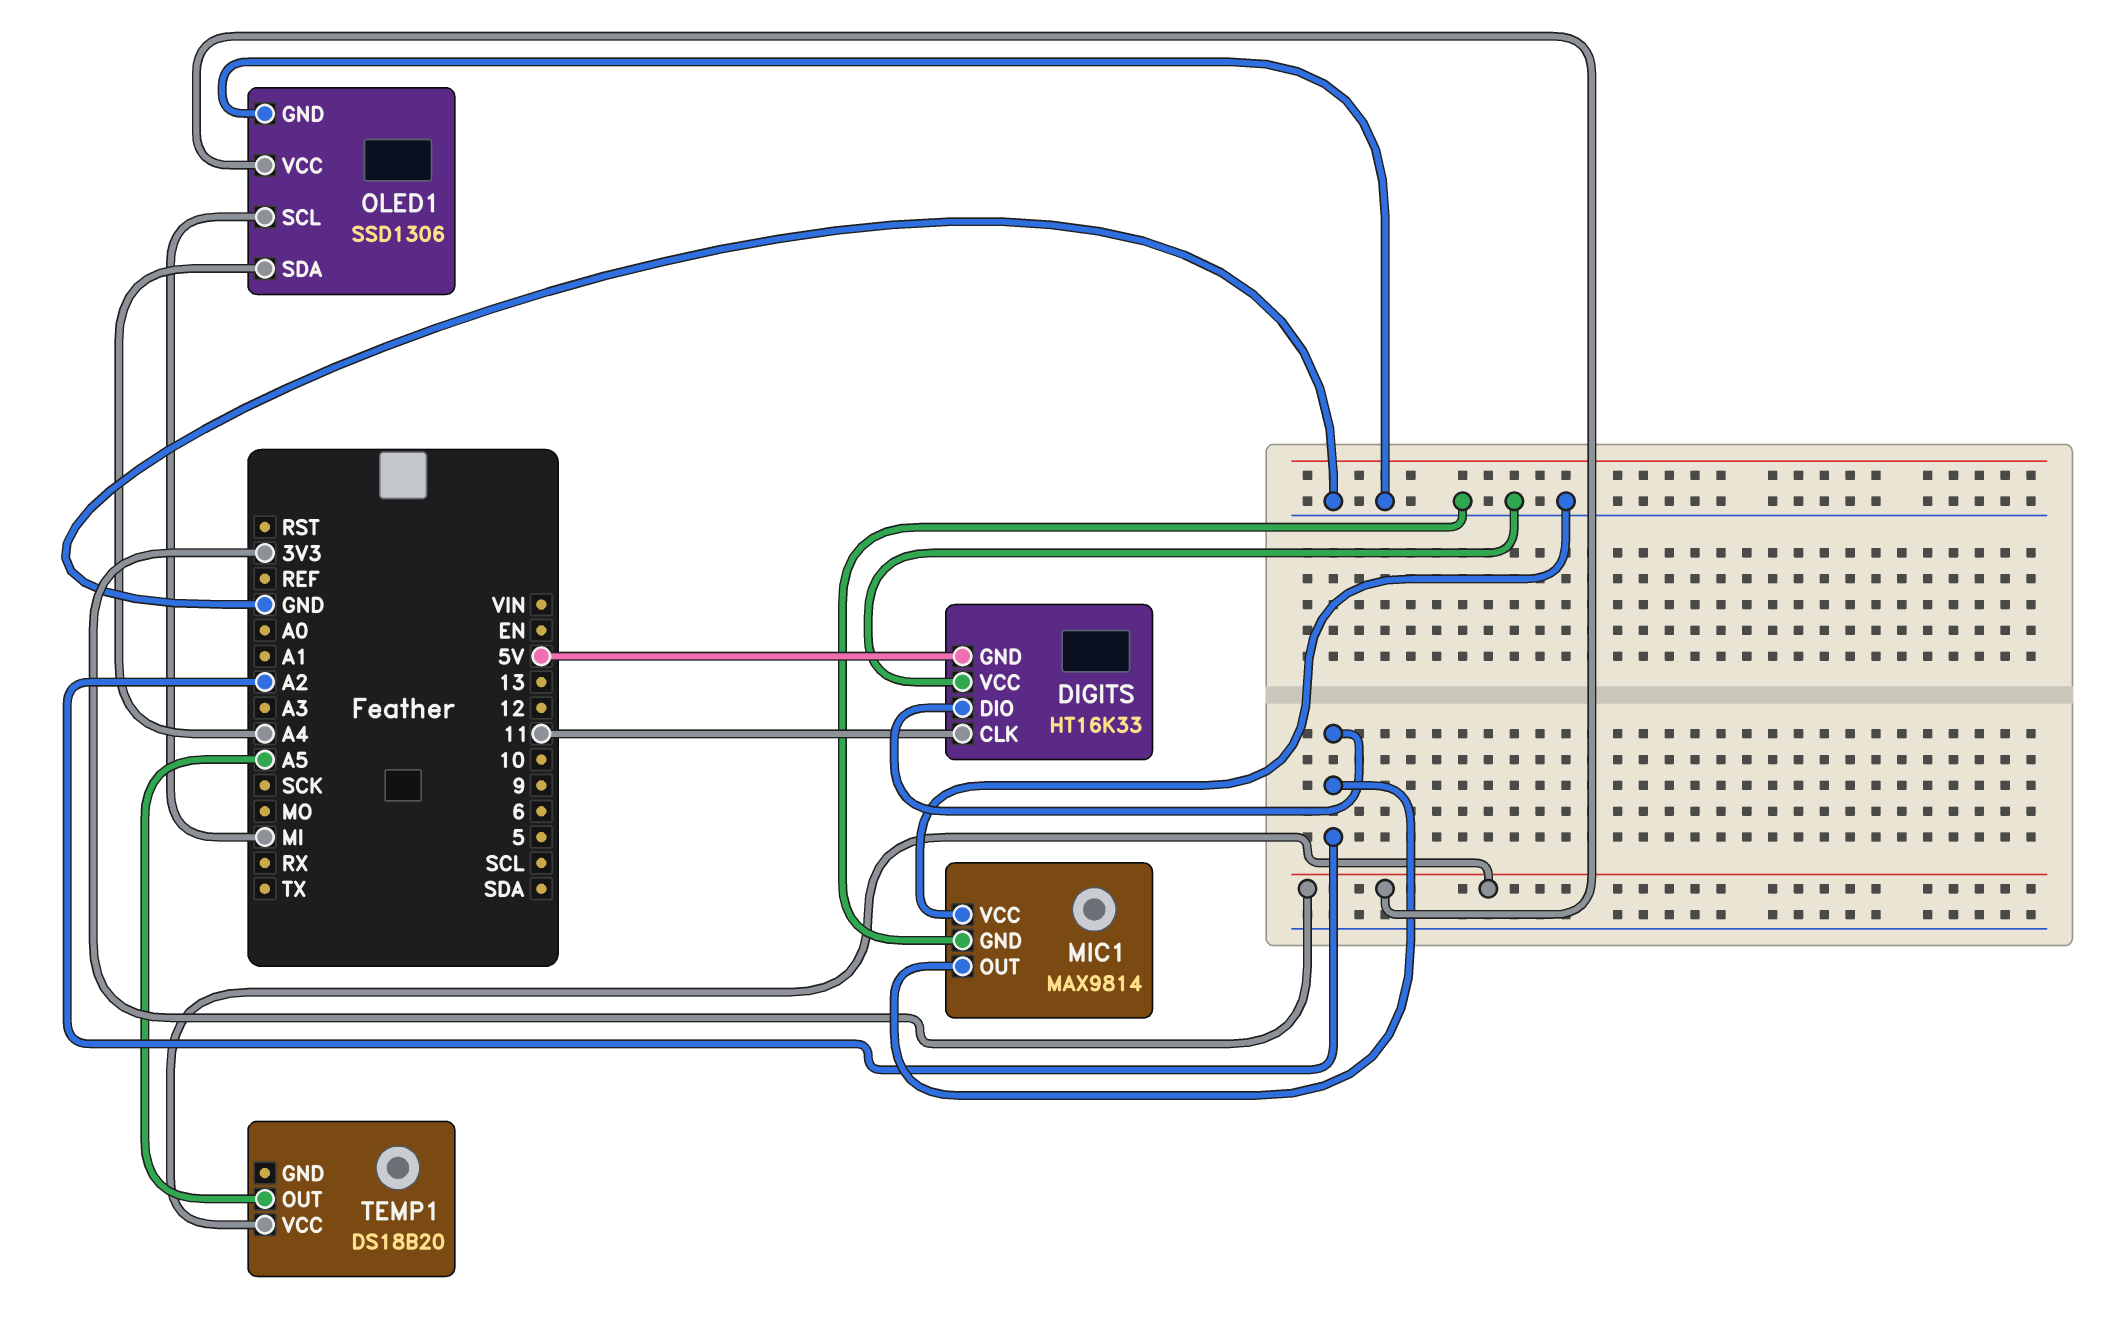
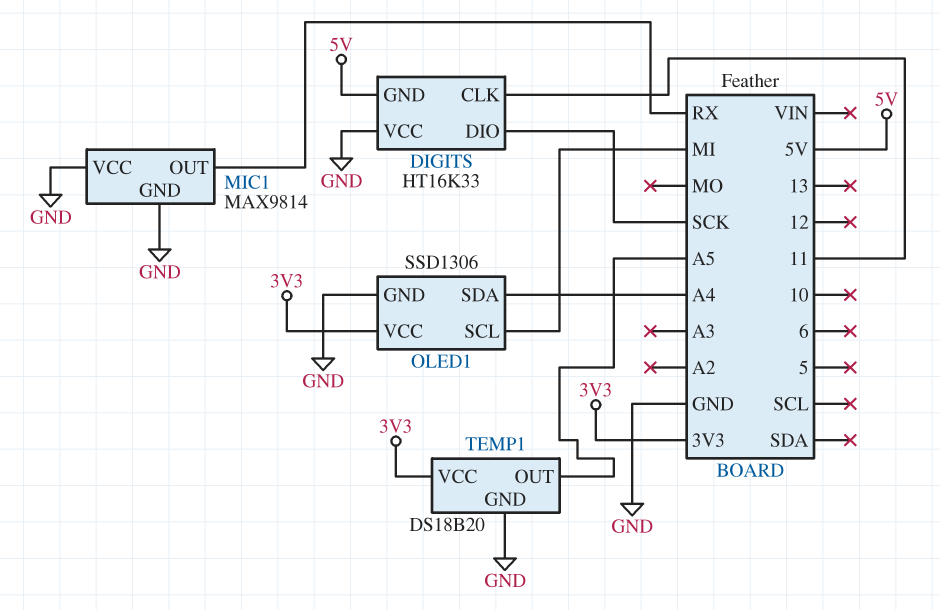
DIGITS pin DIO: A2 -> SCK
MIC1 pin OUT: A2 -> RX
TEMP1 pin GND: none -> GND

